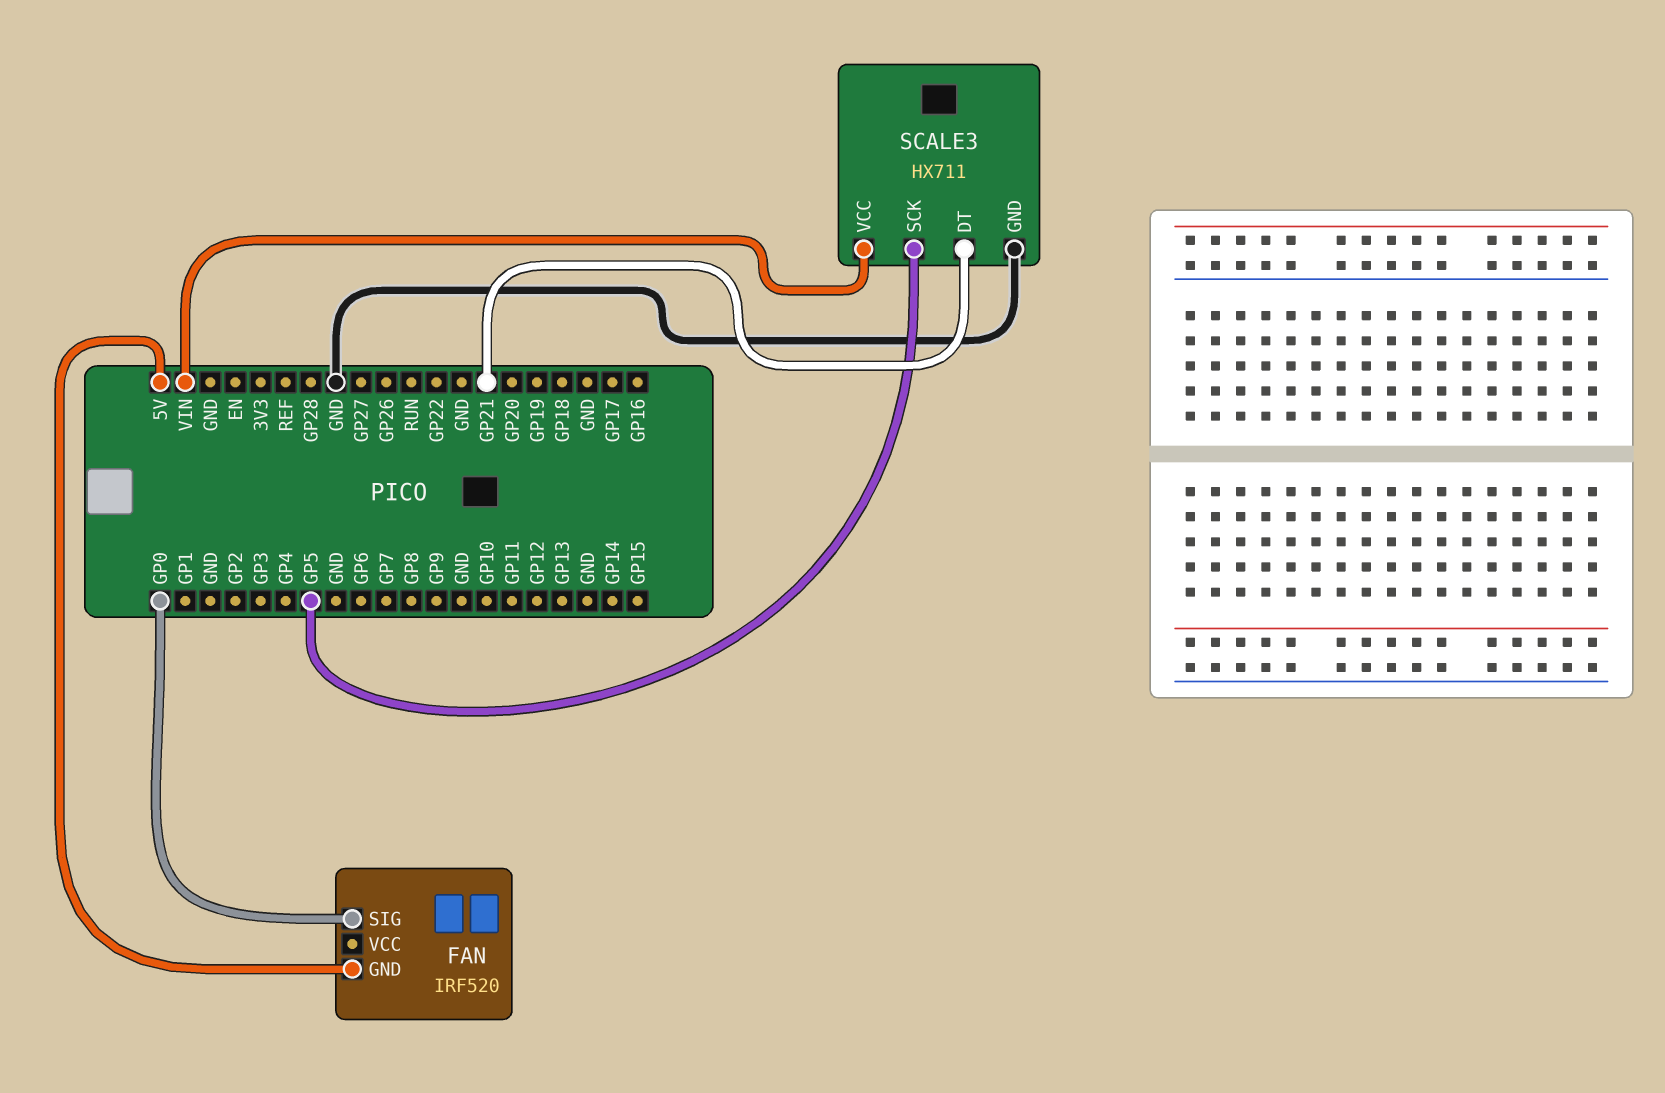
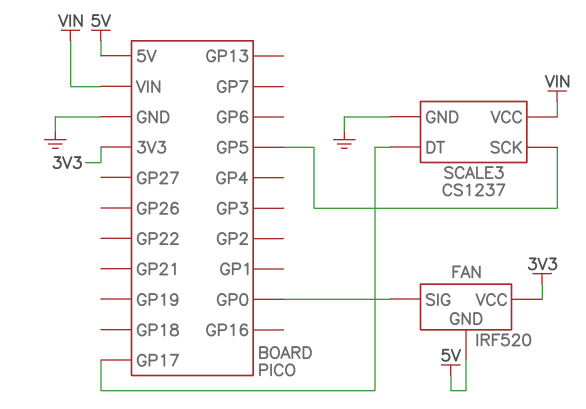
FAN pin VCC: none -> 3V3
SCALE3: HX711 -> CS1237
SCALE3 pin DT: GP21 -> GP17

